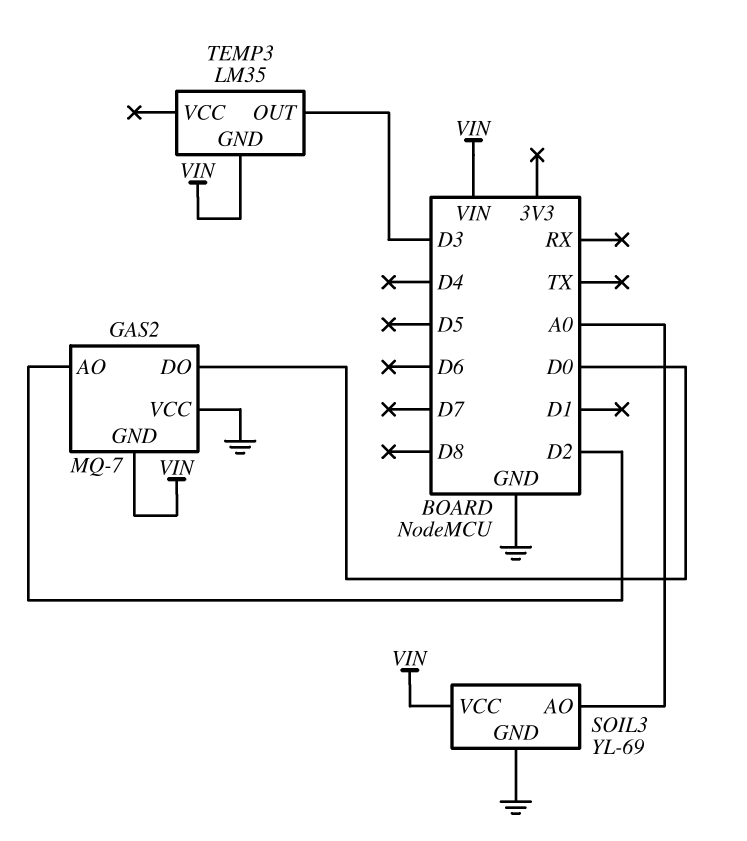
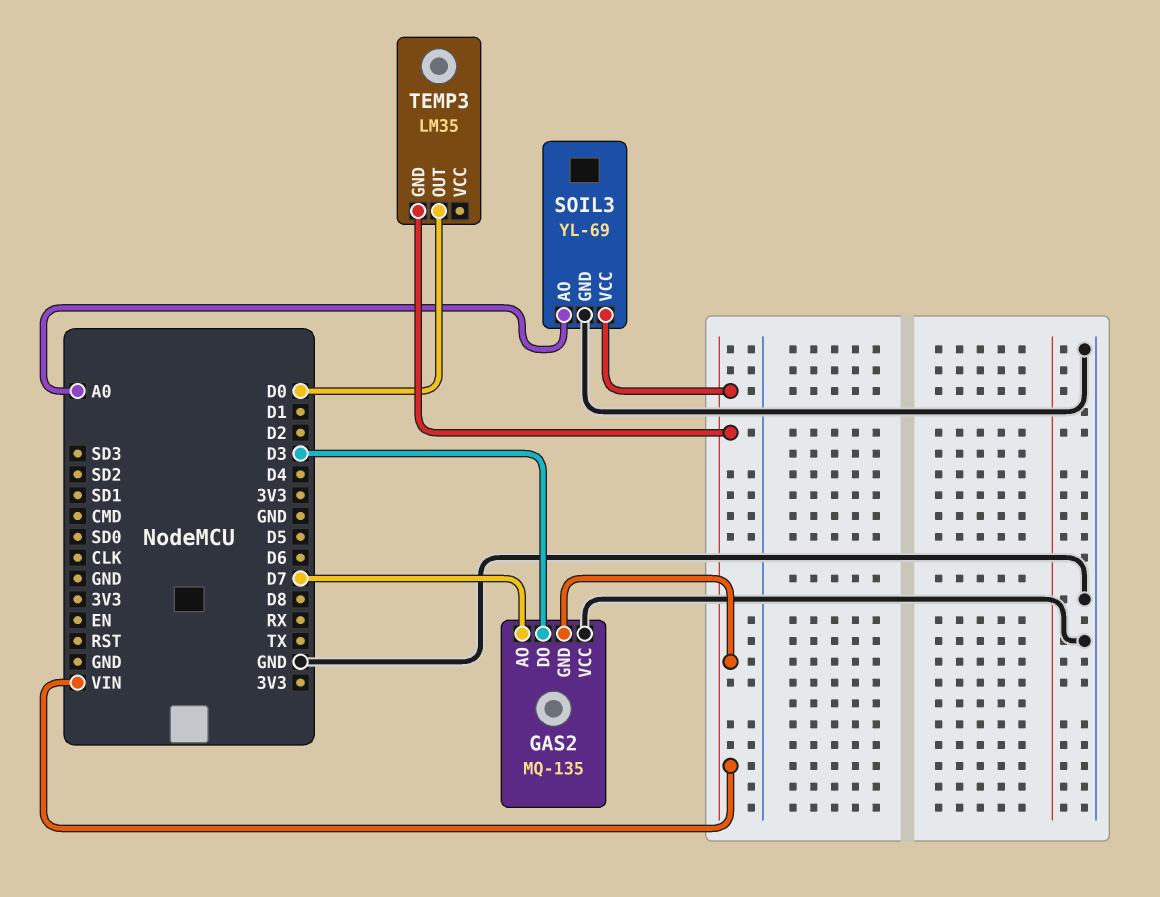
GAS2: MQ-7 -> MQ-135
GAS2 pin AO: D2 -> D7
GAS2 pin DO: D0 -> D3
TEMP3 pin OUT: D3 -> D0

